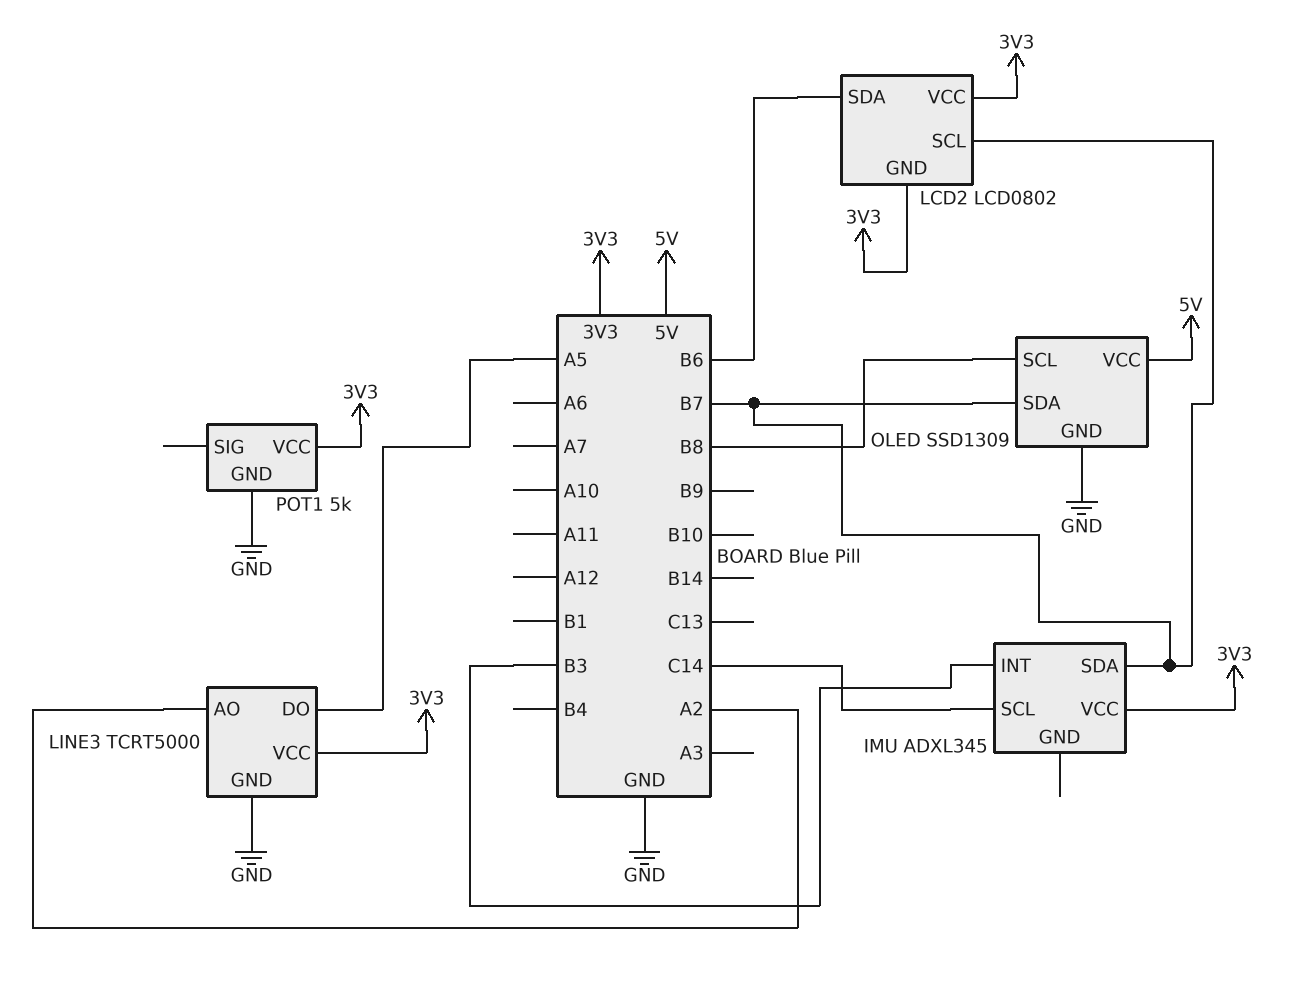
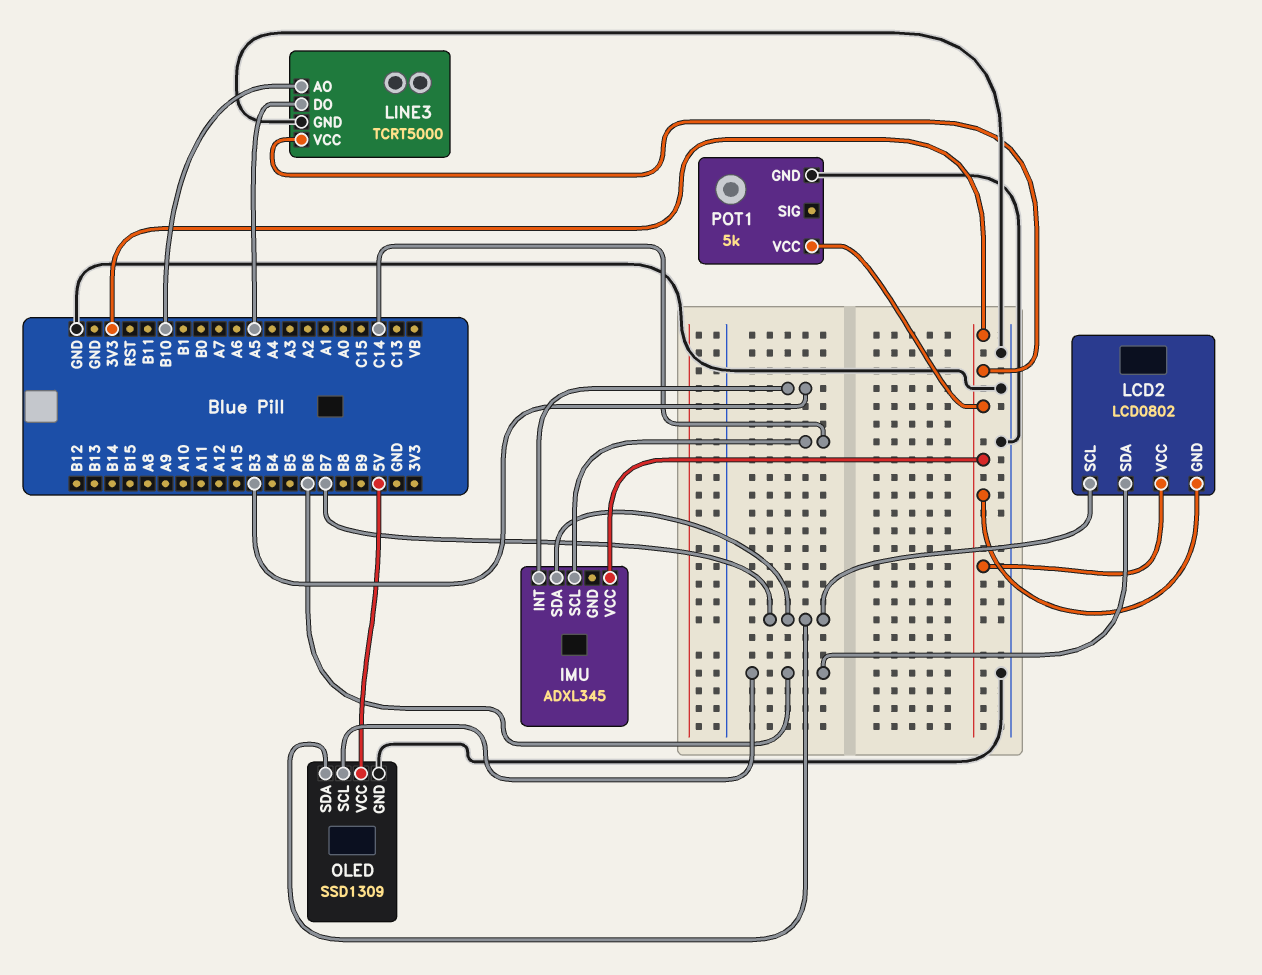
LINE3 pin AO: A2 -> B10
OLED pin SCL: B8 -> B6

